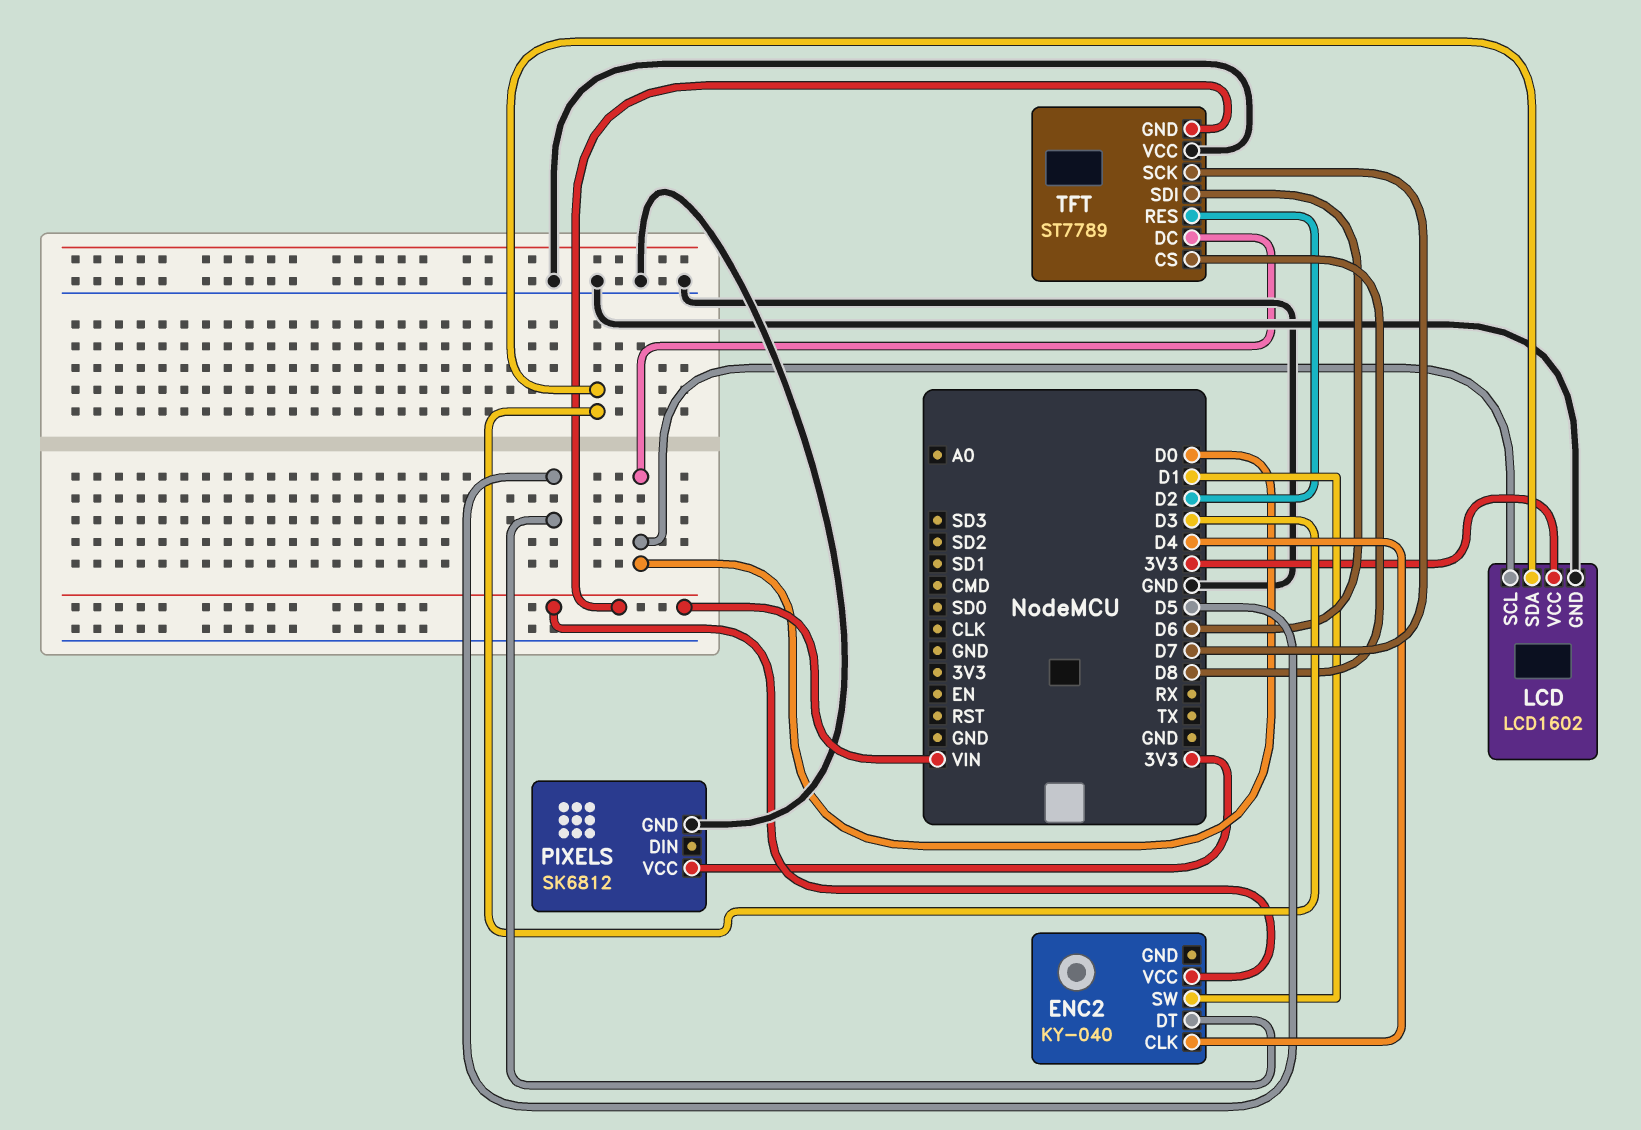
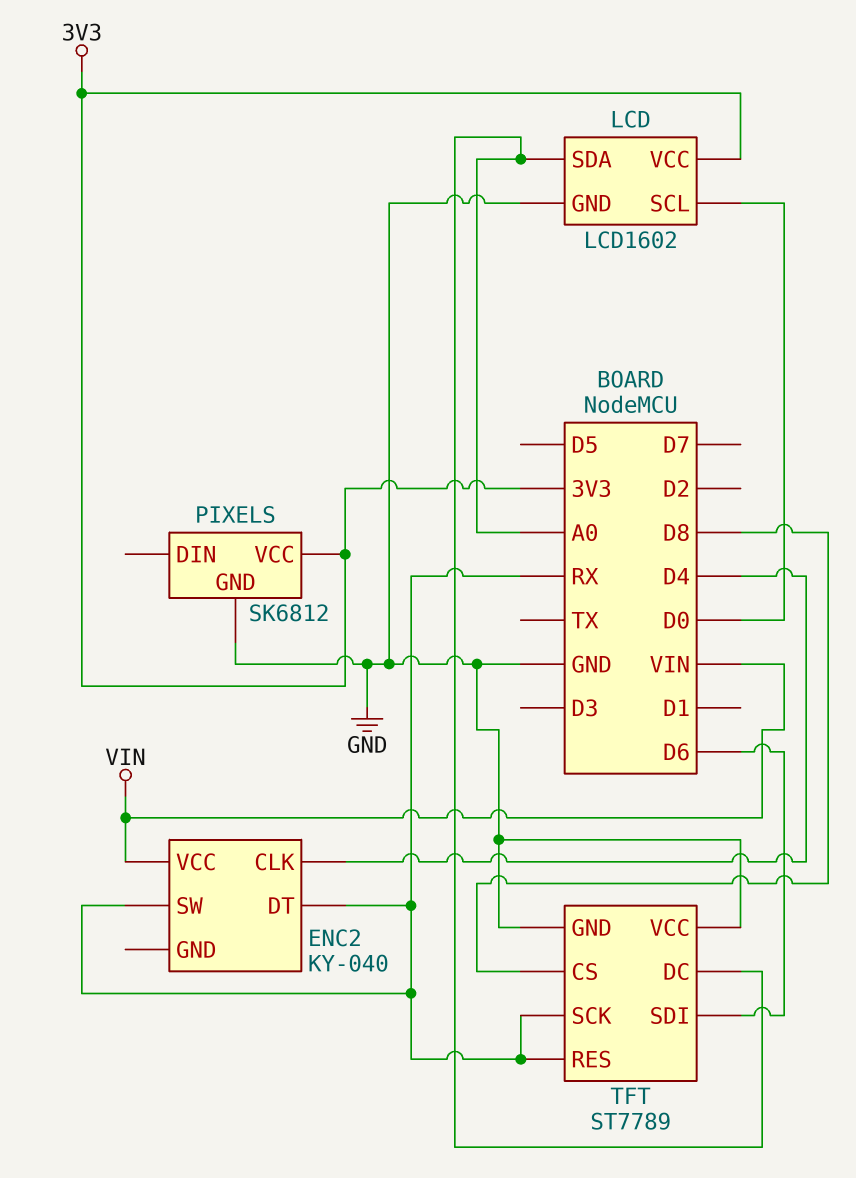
ENC2 pin DT: D5 -> RX
ENC2 pin SW: D1 -> RX
LCD pin SDA: D3 -> A0
TFT pin DC: D0 -> A0
TFT pin GND: VIN -> GND
TFT pin RES: D2 -> RX
TFT pin SCK: D7 -> RX

